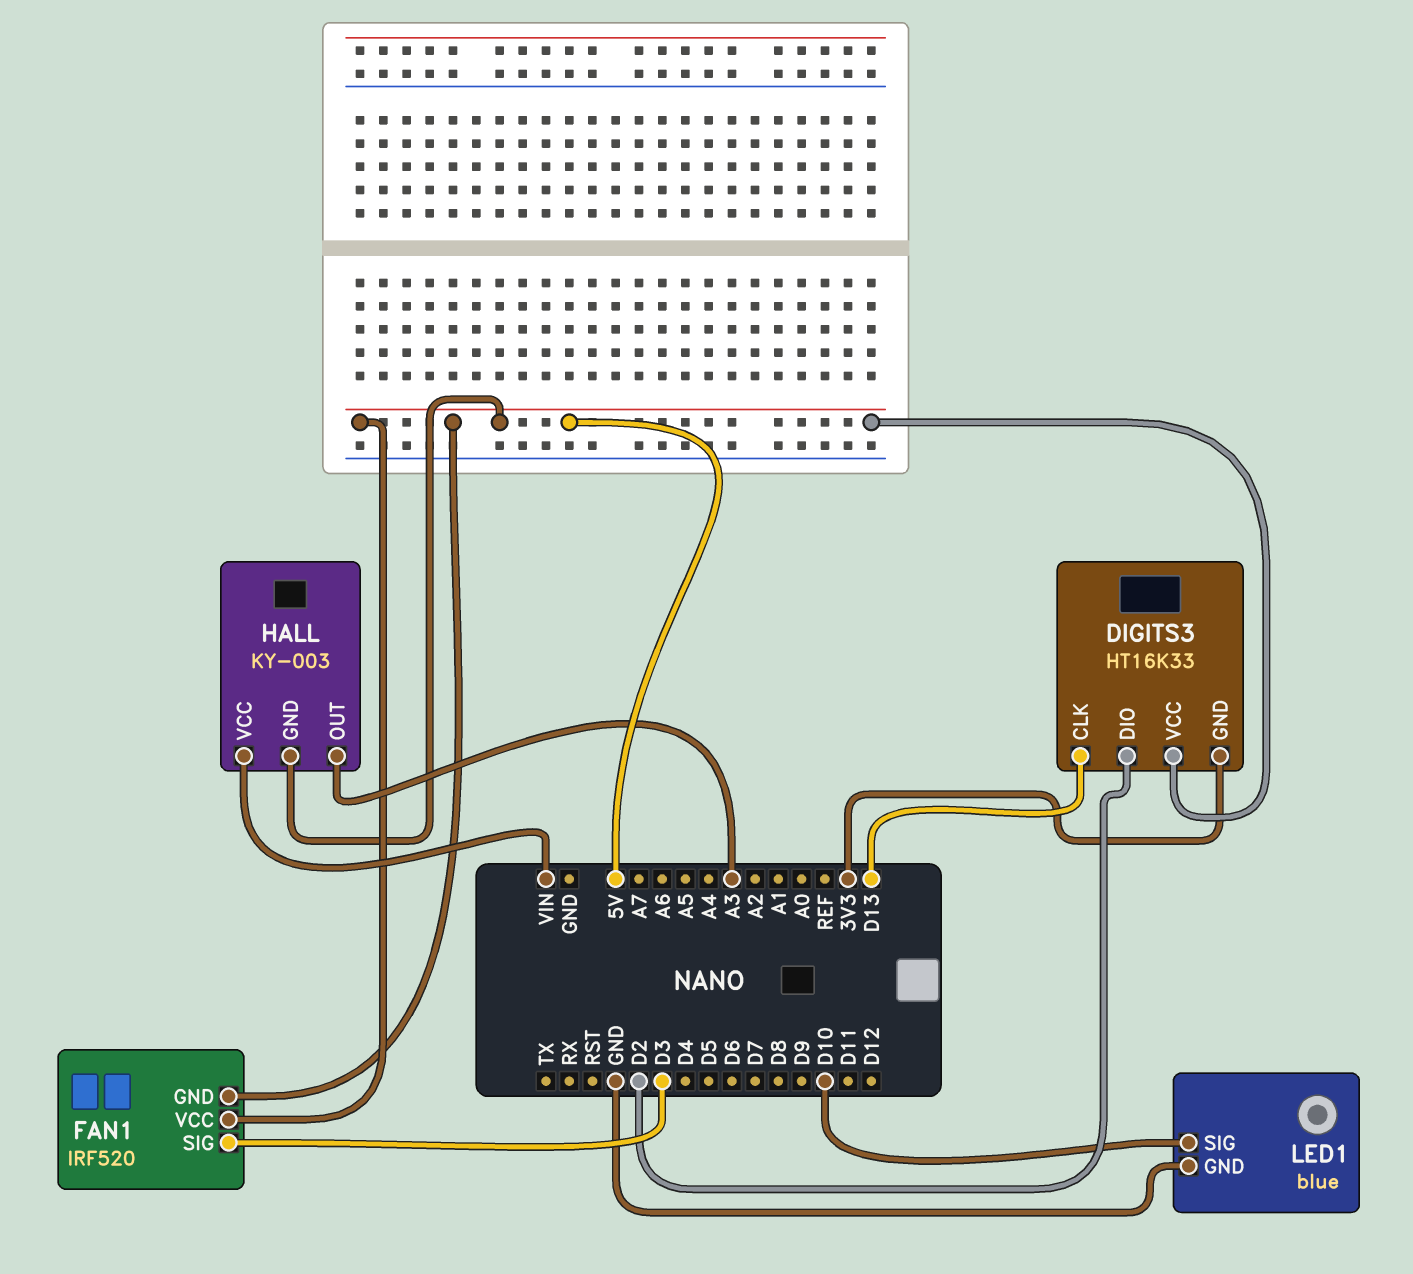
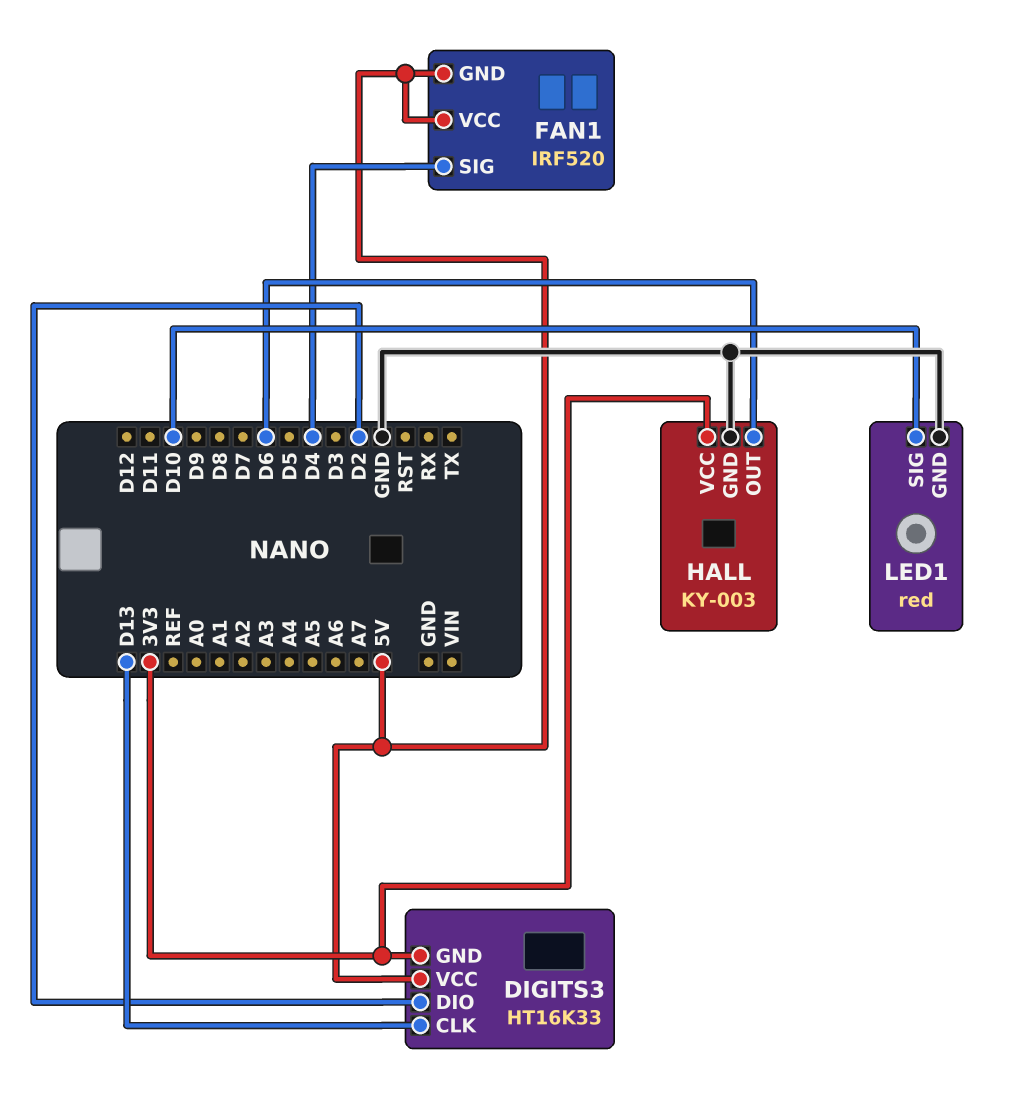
FAN1 pin SIG: D3 -> D4
HALL pin GND: 5V -> GND
HALL pin OUT: A3 -> D6
HALL pin VCC: VIN -> 3V3
LED1: blue -> red

